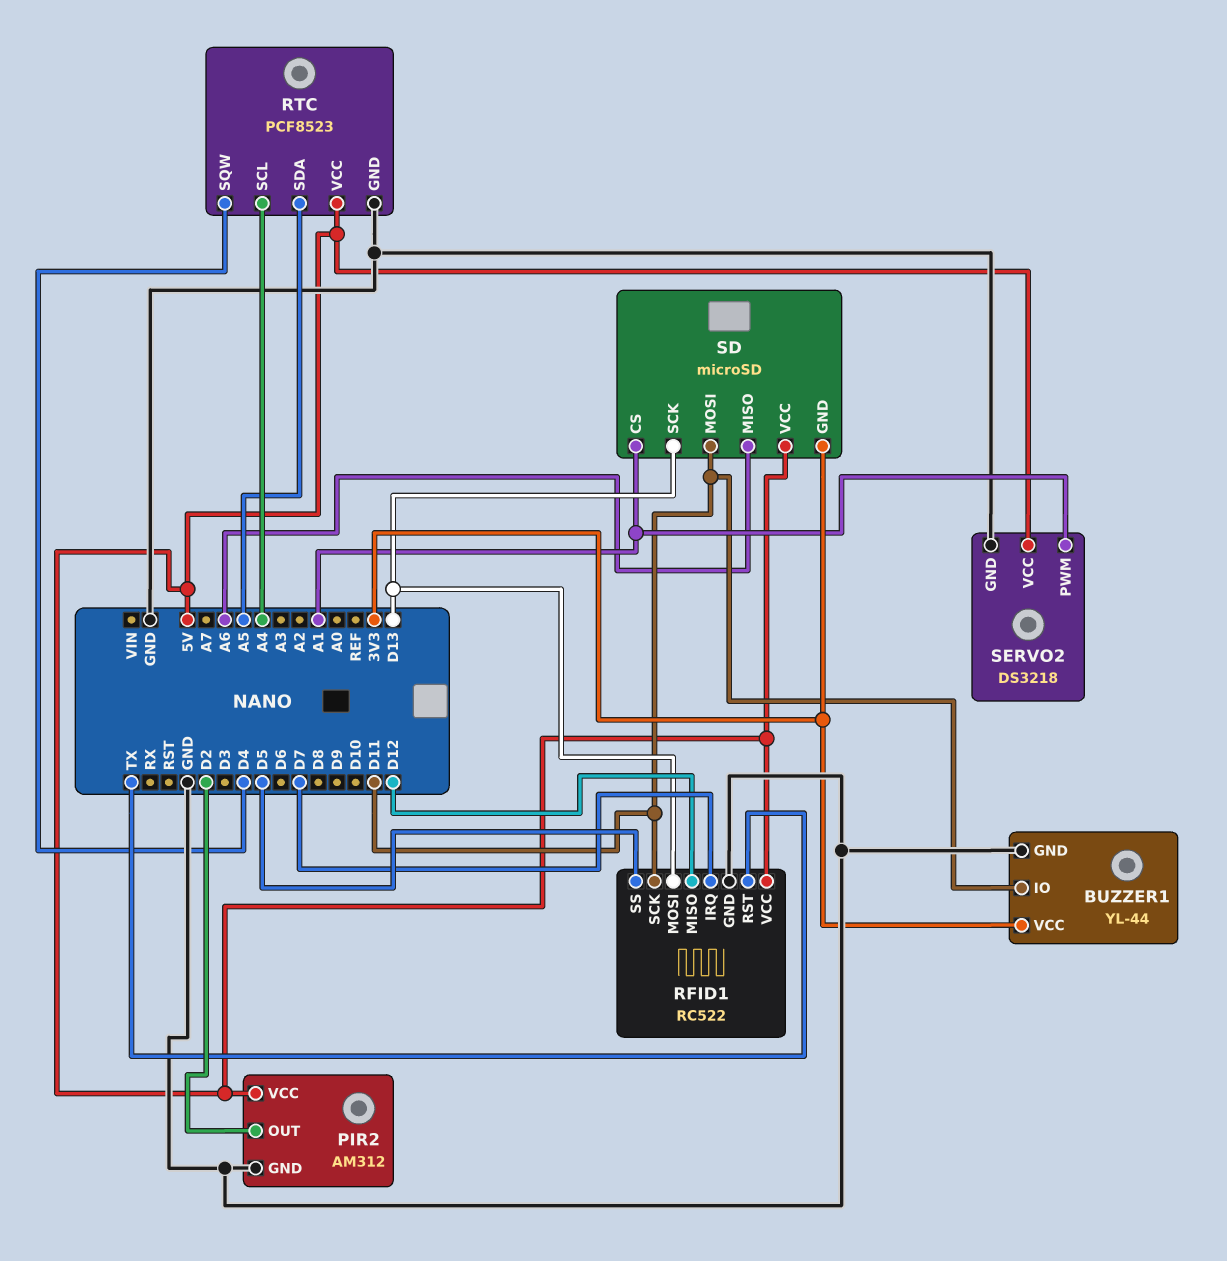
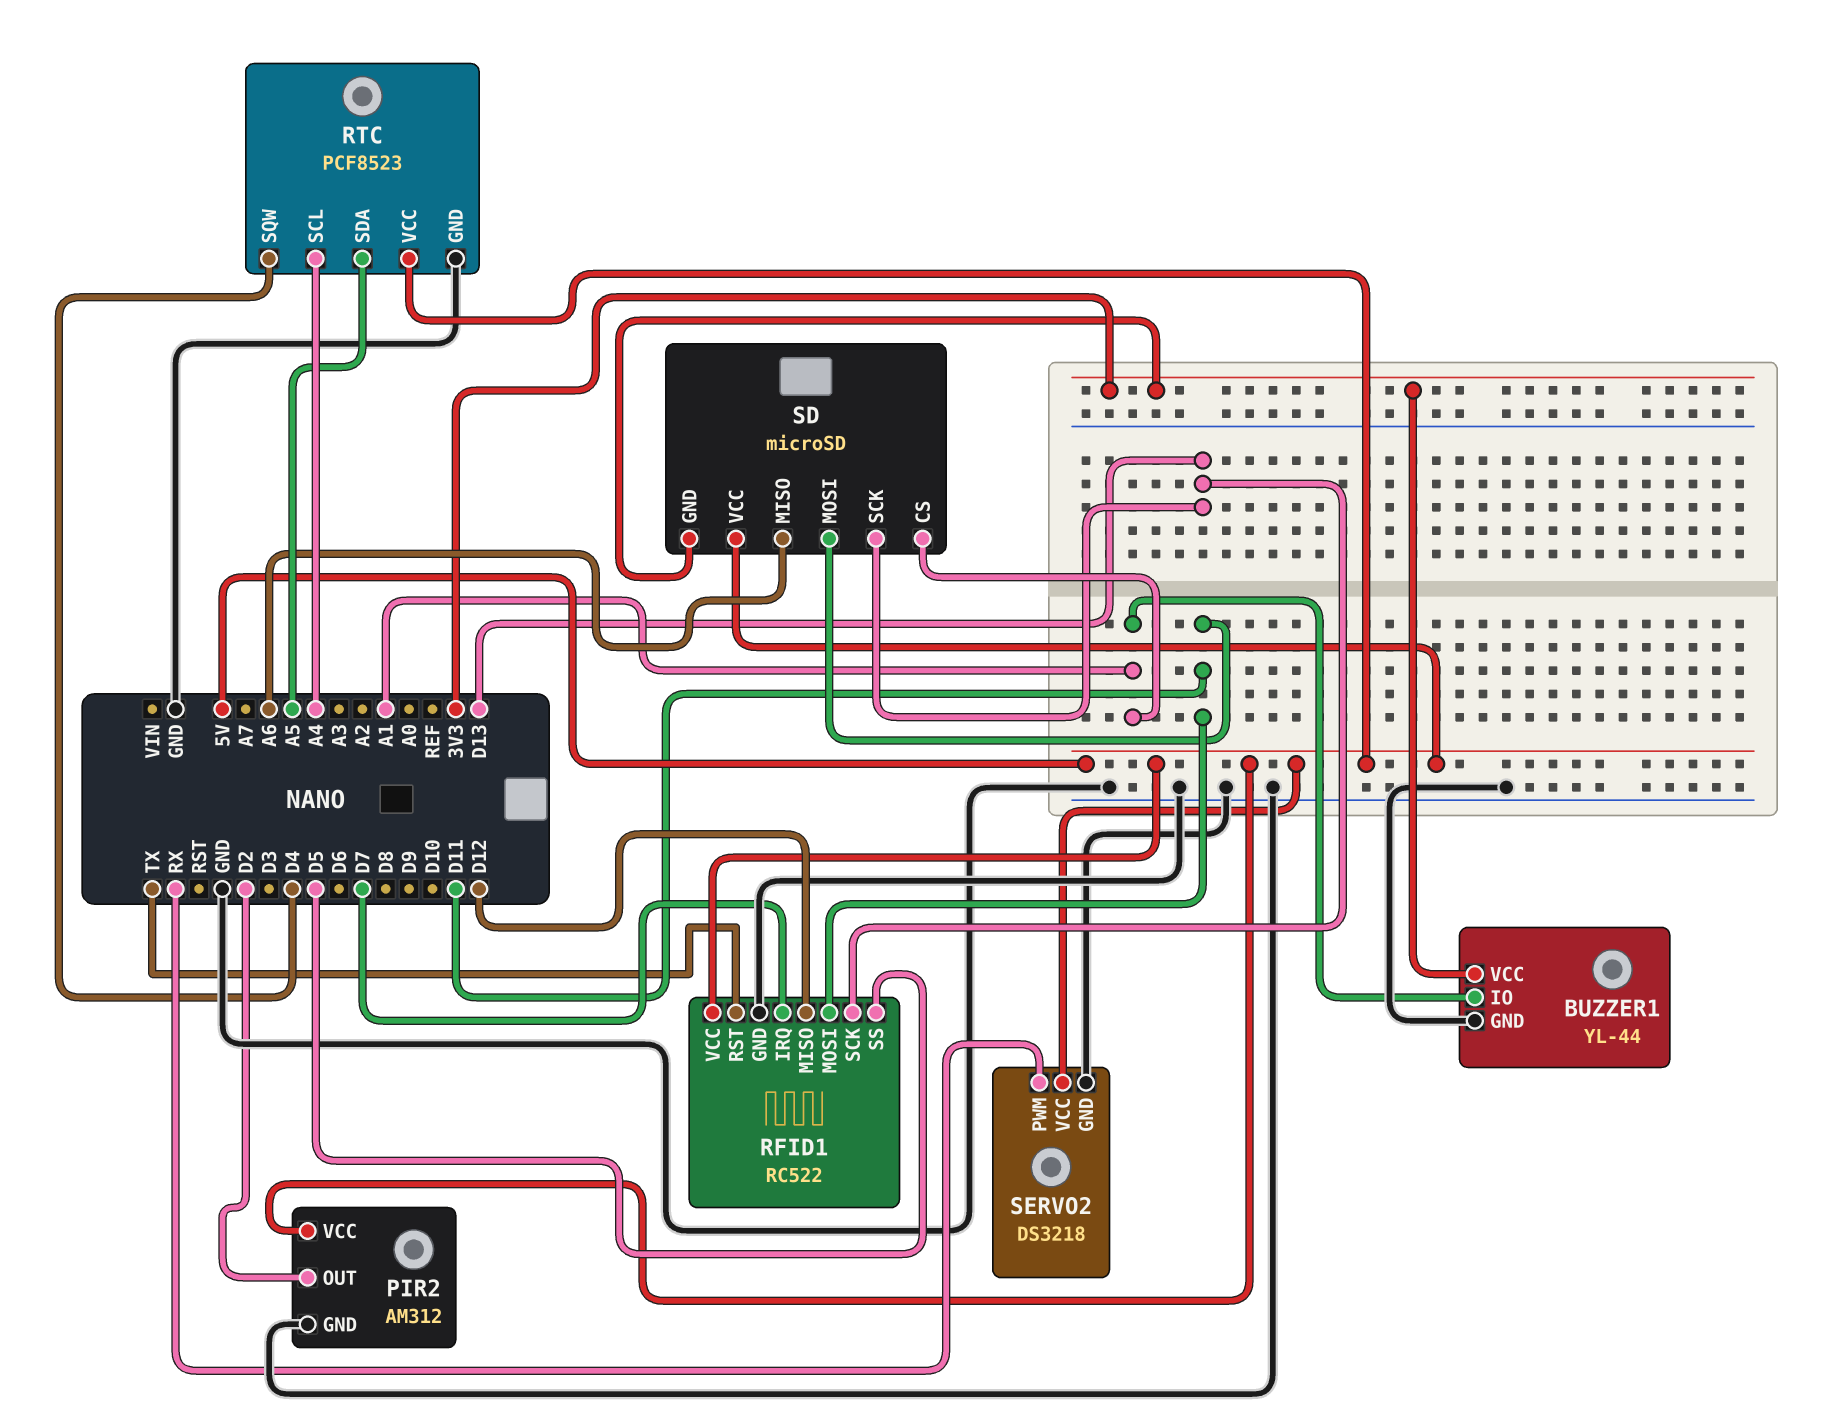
BUZZER1 pin IO: D11 -> A1
RFID1 pin MOSI: D13 -> D11
RFID1 pin SCK: D11 -> D13
SERVO2 pin PWM: A1 -> RX

